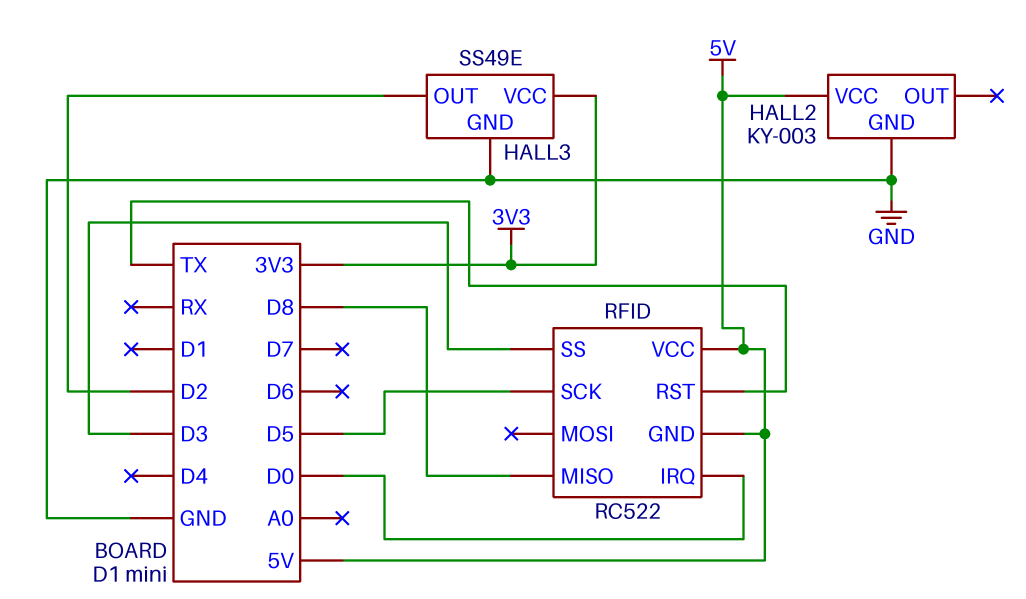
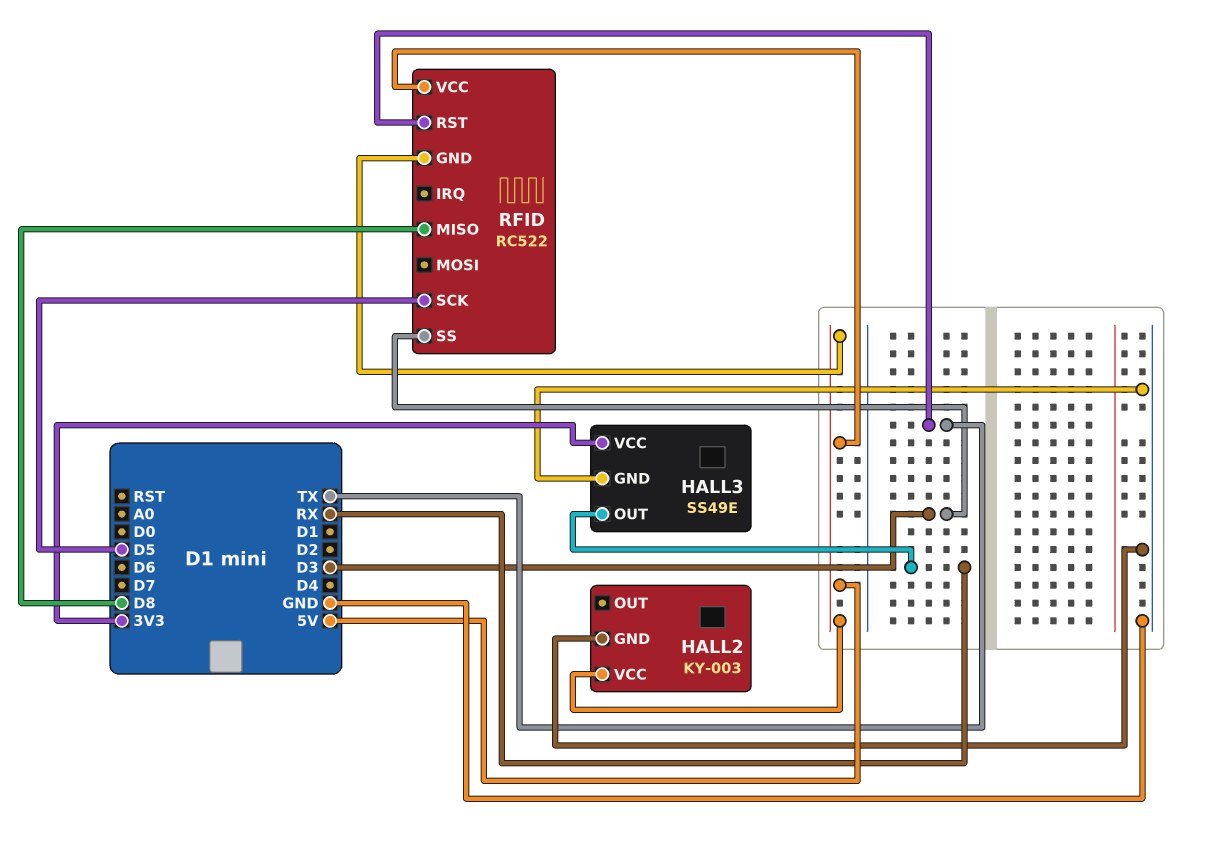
HALL3 pin OUT: D2 -> RX
RFID pin IRQ: D0 -> none

